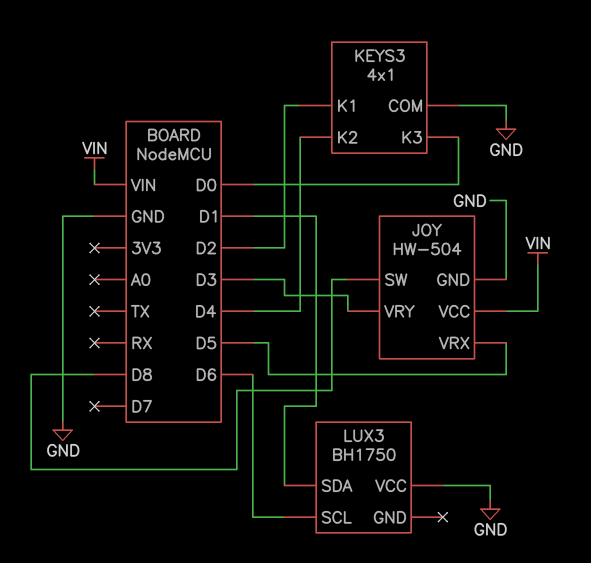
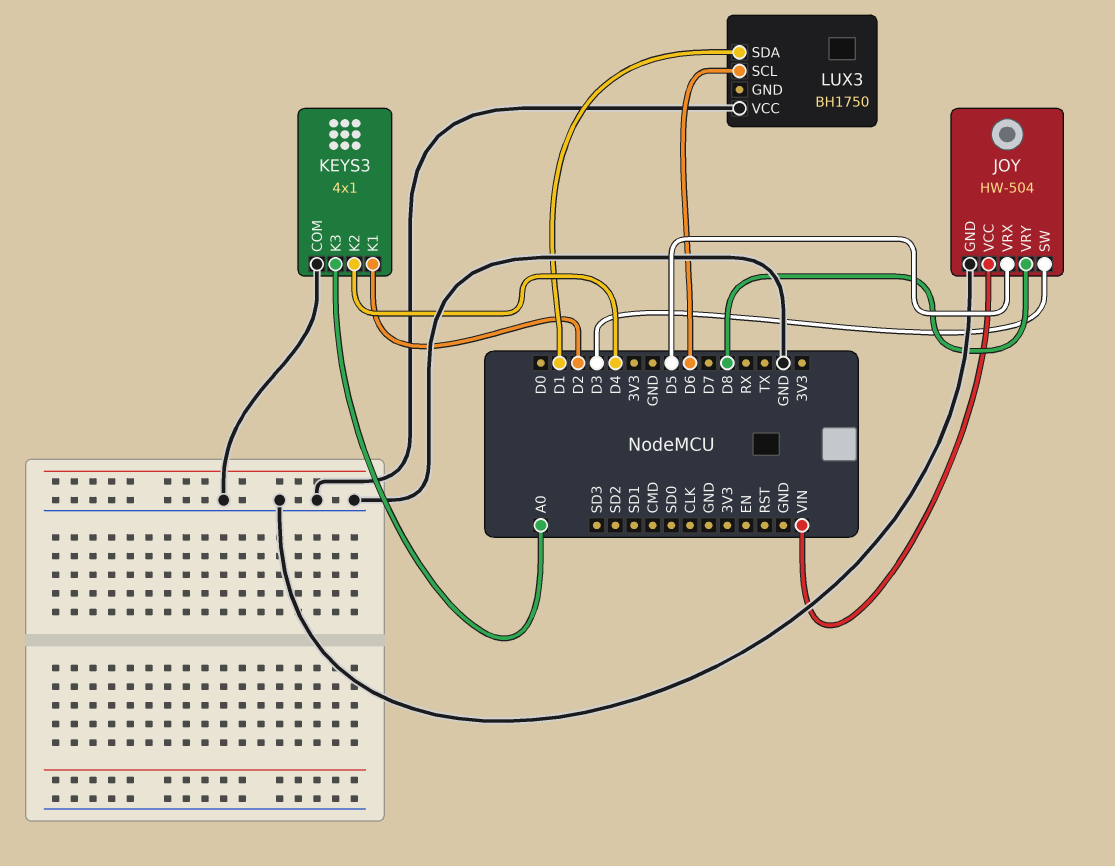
JOY pin SW: D8 -> D3
JOY pin VRY: D3 -> D8
KEYS3 pin K3: D0 -> A0

